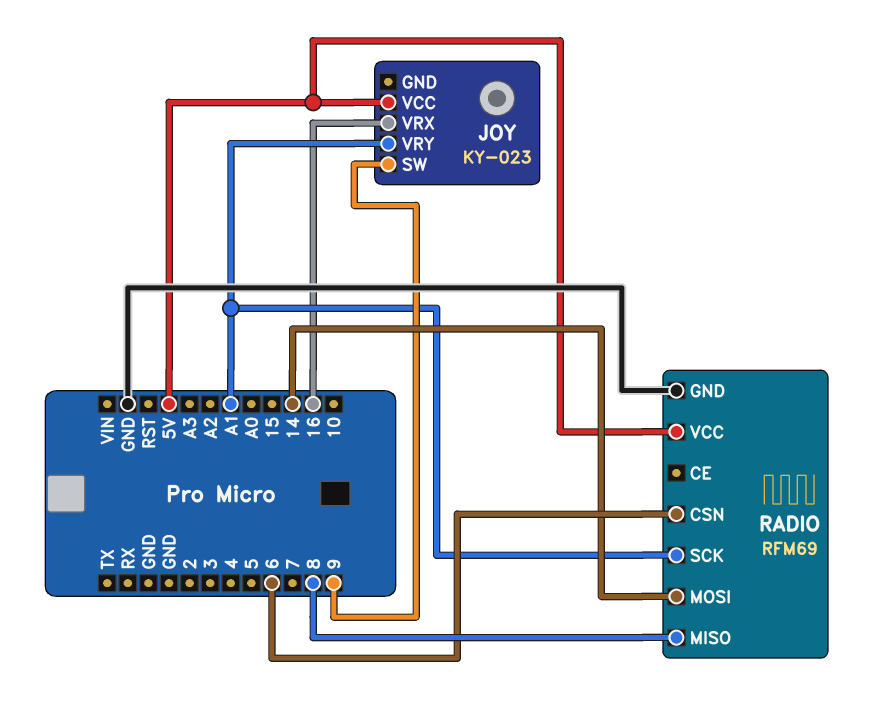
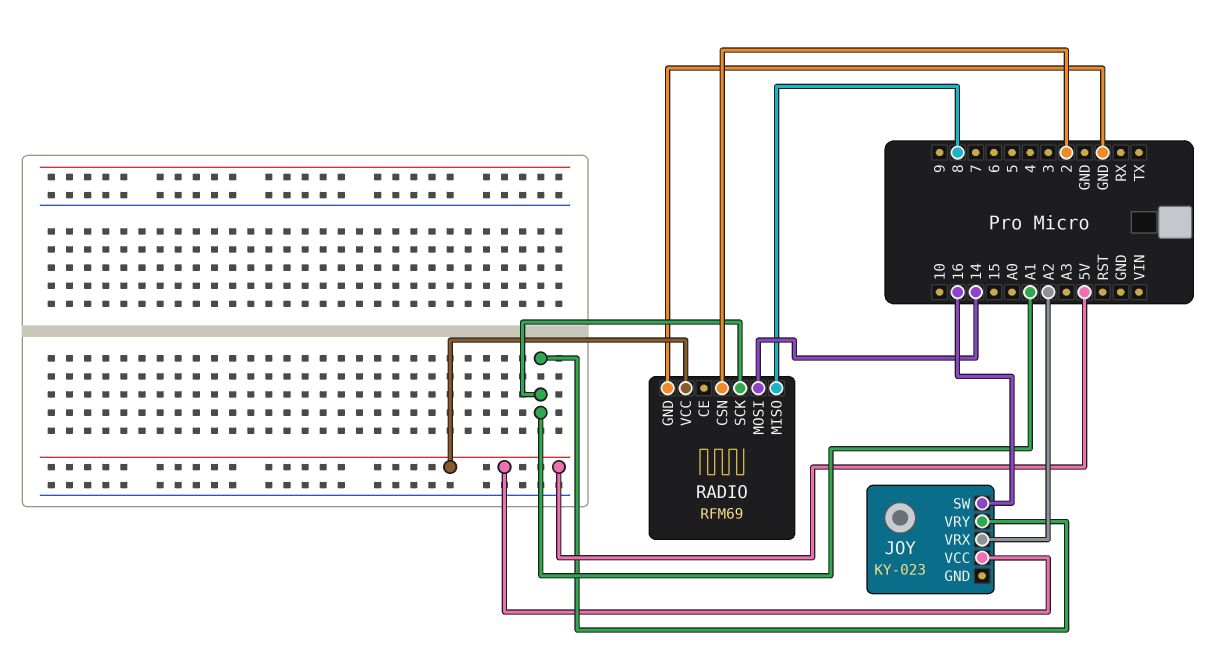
JOY pin SW: 9 -> 16
JOY pin VRX: 16 -> A2
RADIO pin CSN: 6 -> 2

